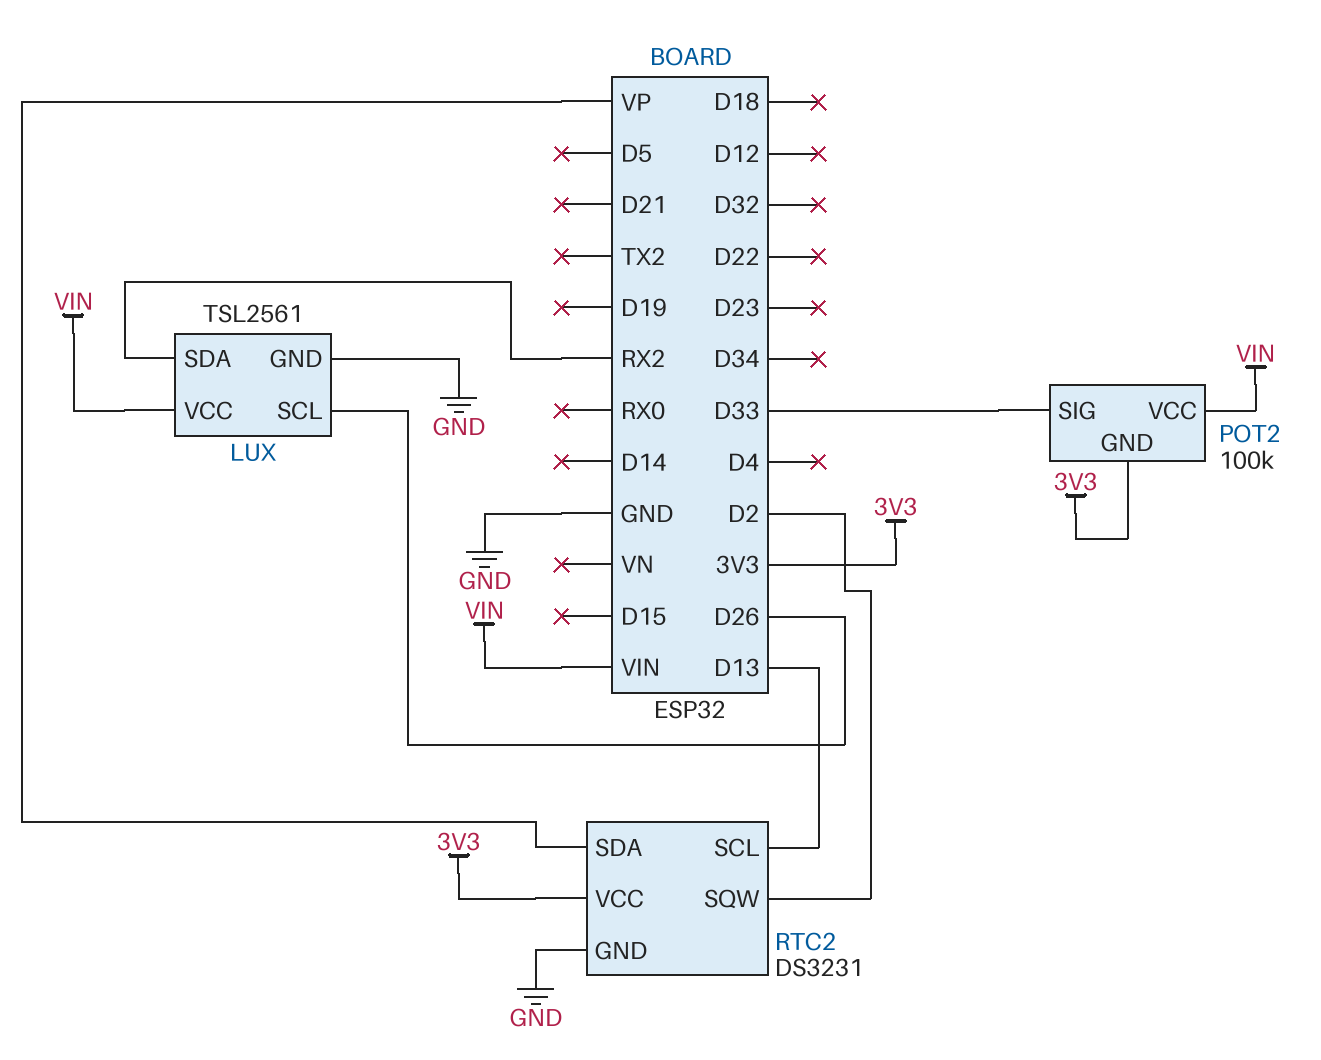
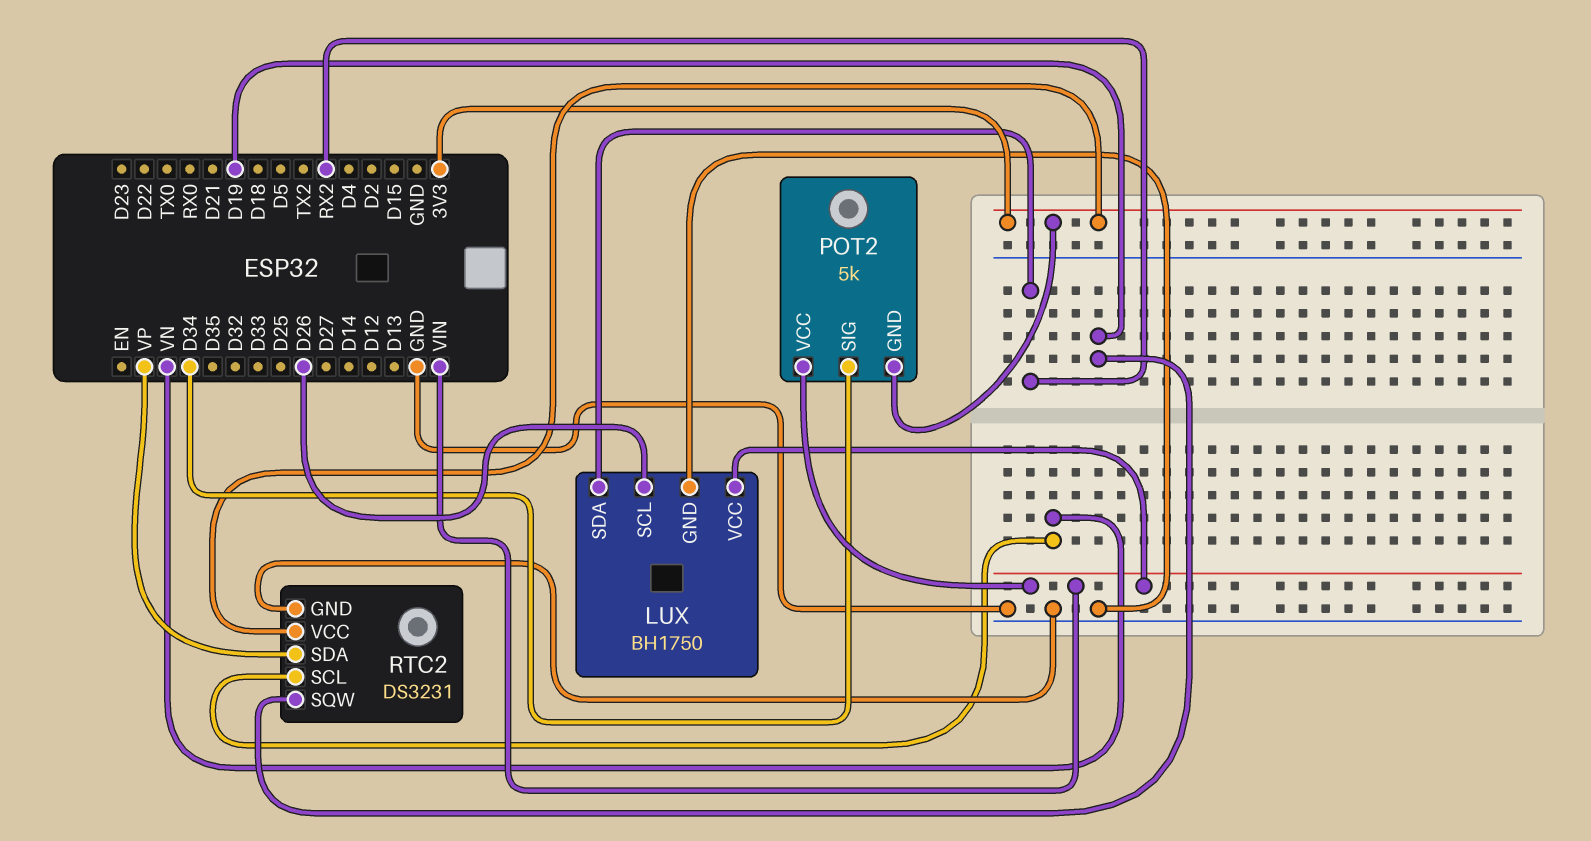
LUX: TSL2561 -> BH1750
POT2: 100k -> 5k
POT2 pin SIG: D33 -> D34
RTC2 pin SCL: D13 -> VN
RTC2 pin SQW: D2 -> D19

